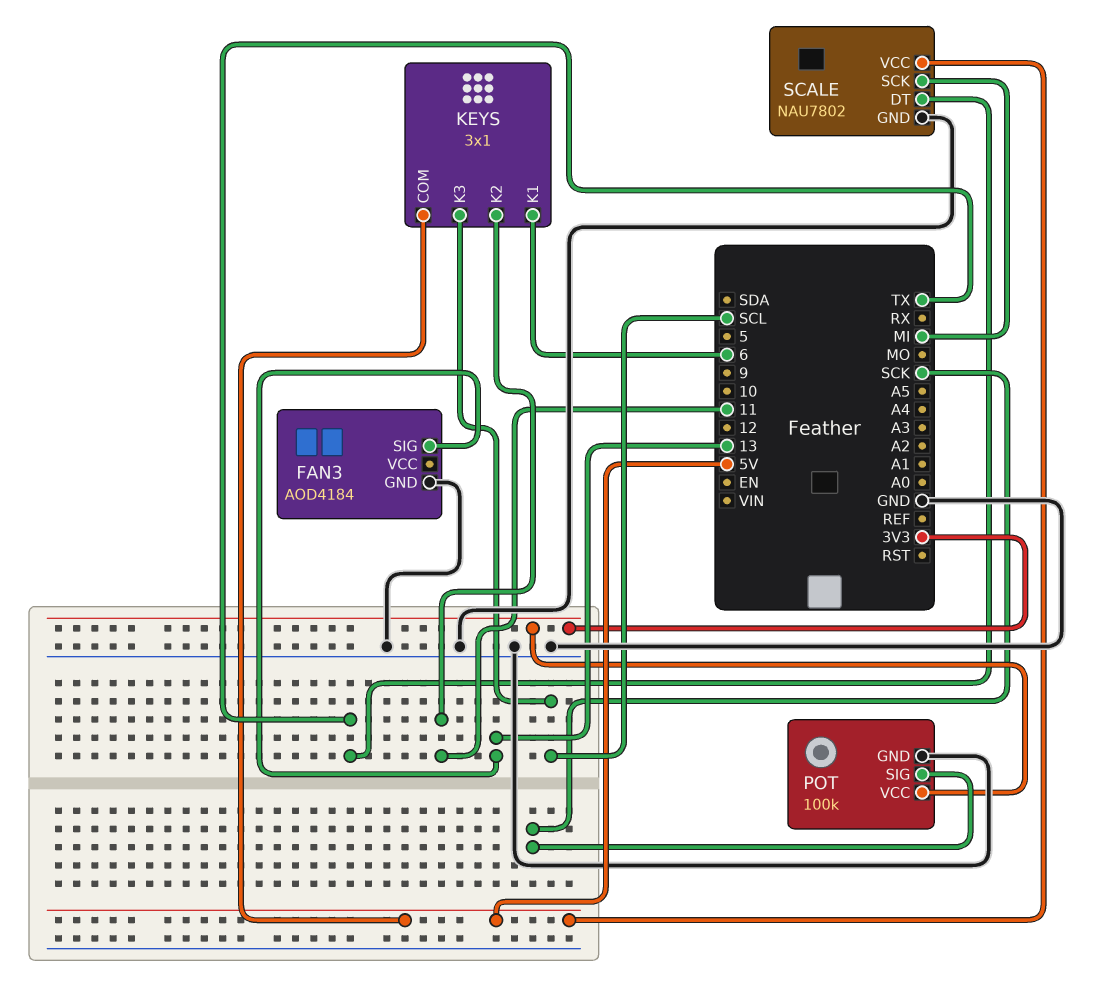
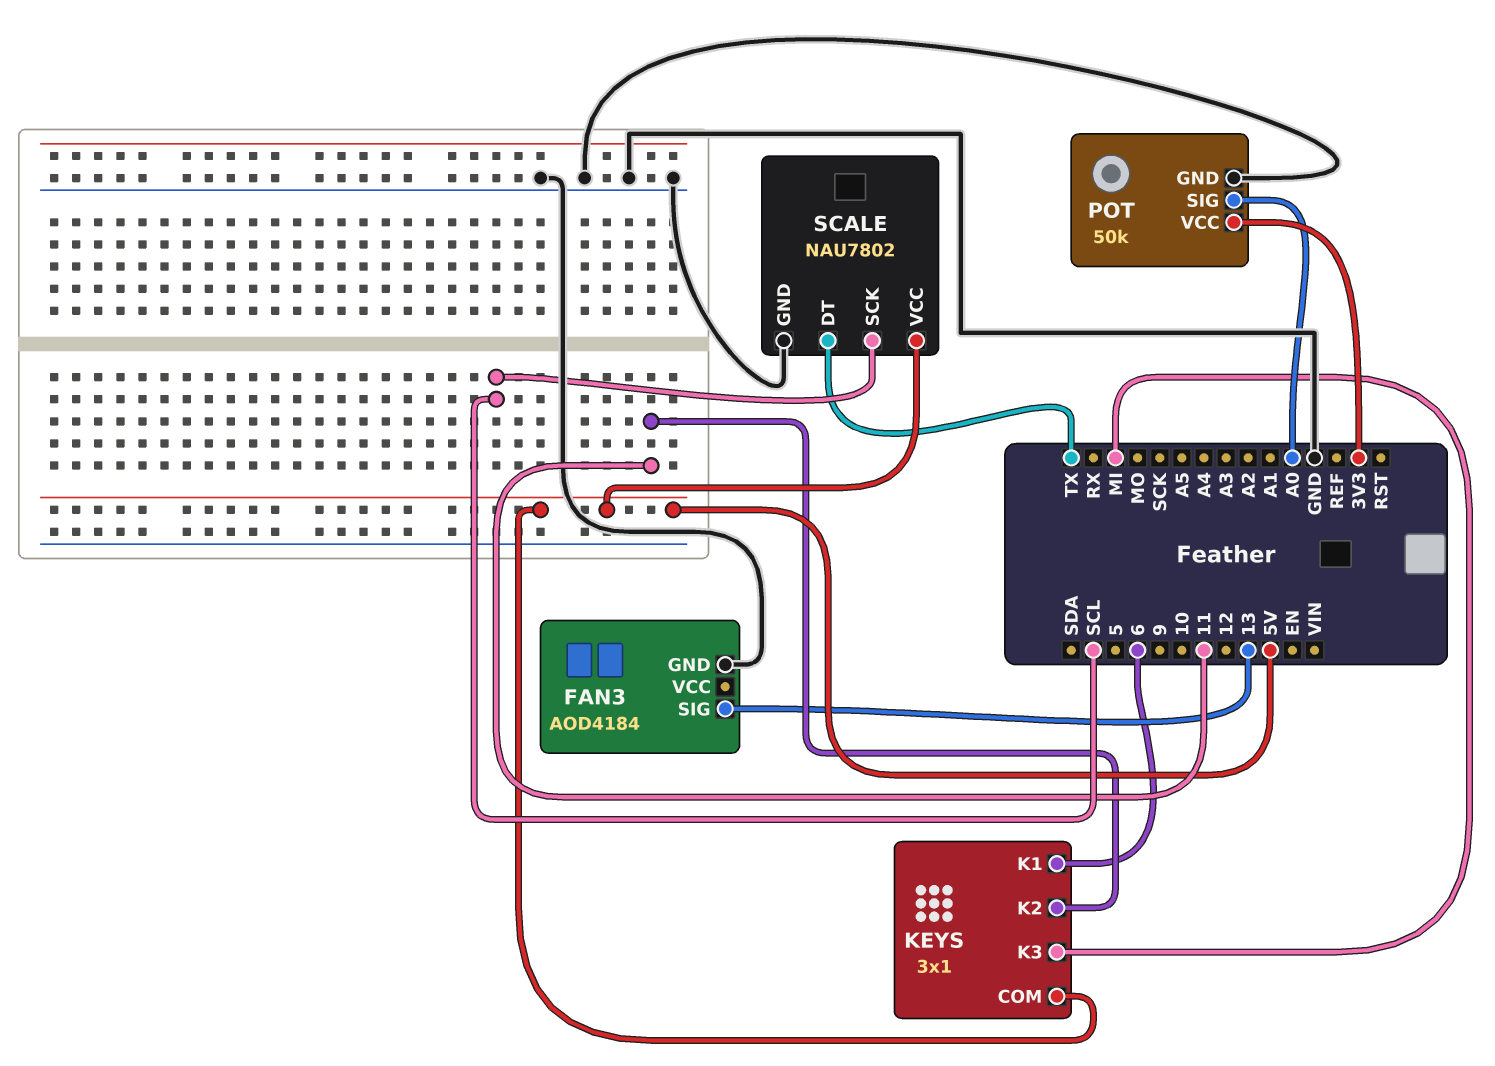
KEYS pin K3: SCL -> MI
POT: 100k -> 50k
POT pin SIG: SCK -> A0
SCALE pin SCK: MI -> SCL

